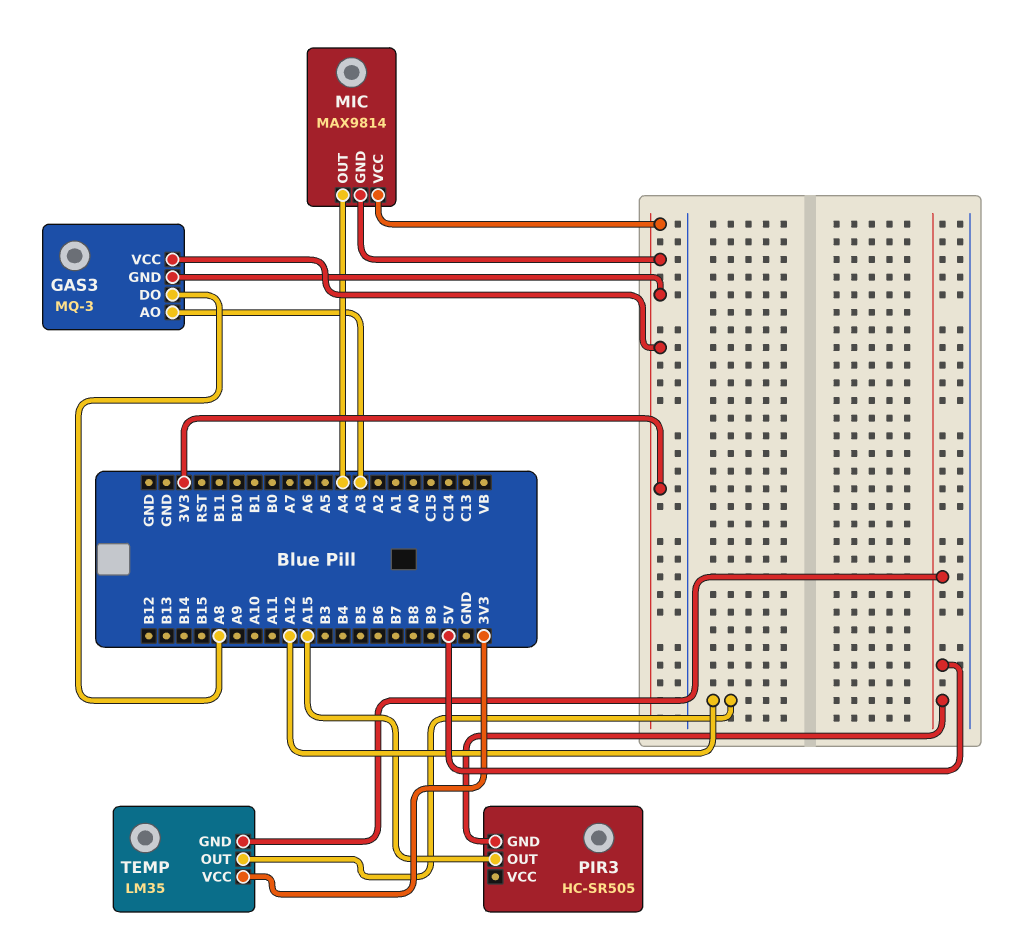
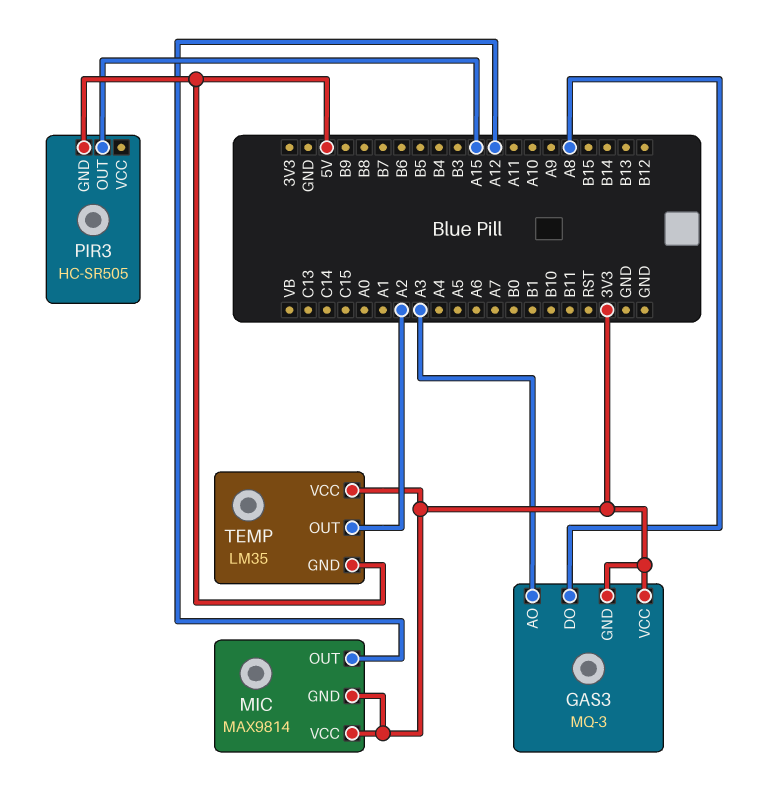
MIC pin OUT: A4 -> A12
TEMP pin OUT: A12 -> A2

